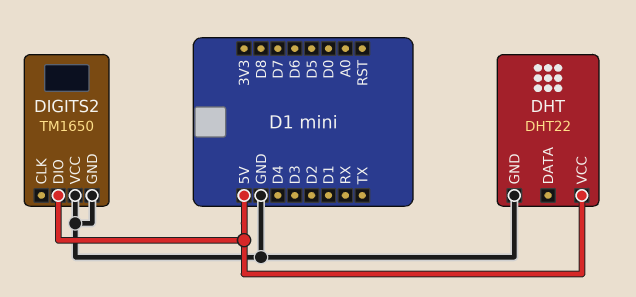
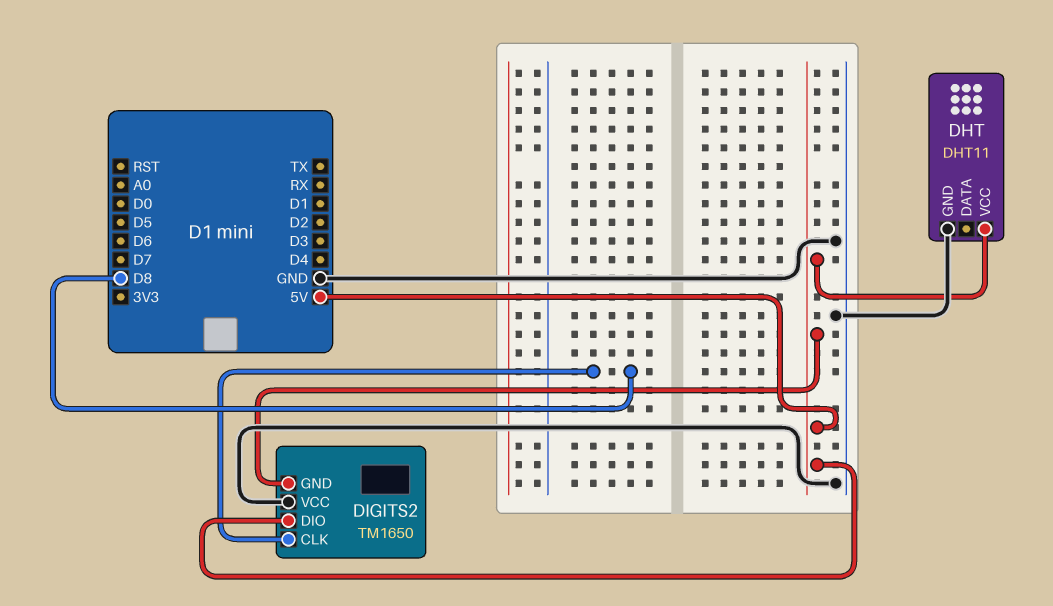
DHT: DHT22 -> DHT11
DIGITS2 pin CLK: none -> D8
DIGITS2 pin GND: GND -> 5V

